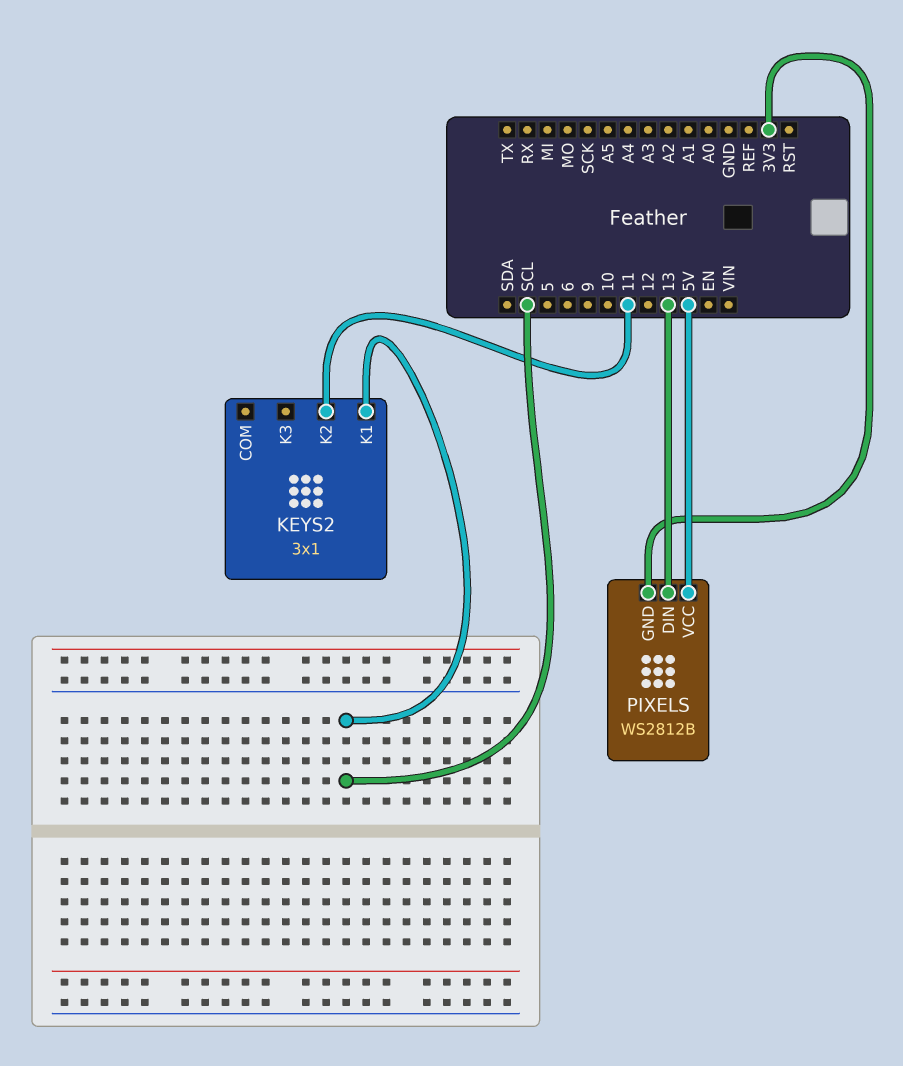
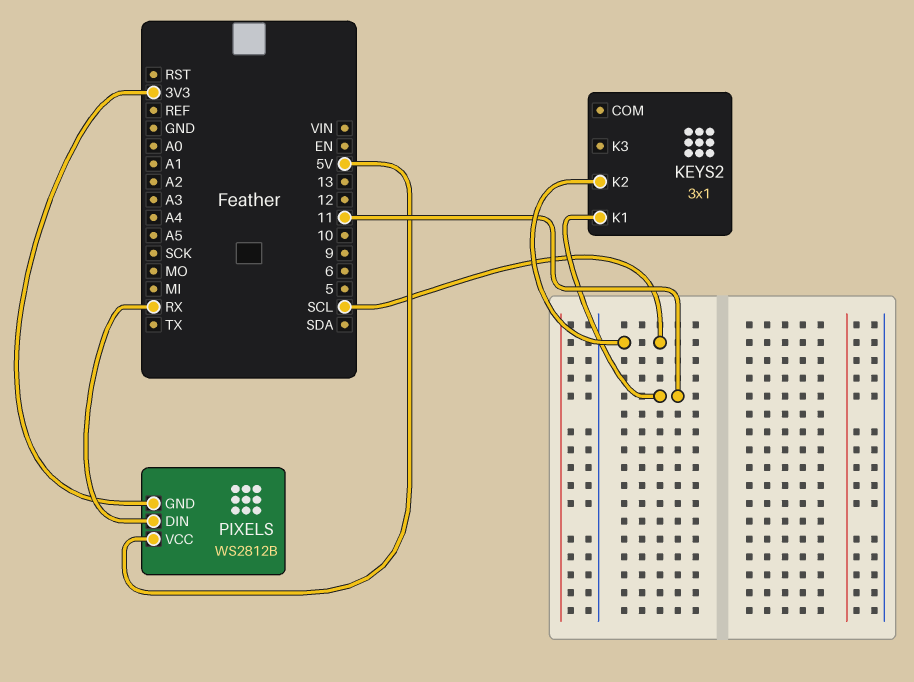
KEYS2 pin K1: SCL -> 11
KEYS2 pin K2: 11 -> SCL
PIXELS pin DIN: 13 -> RX

